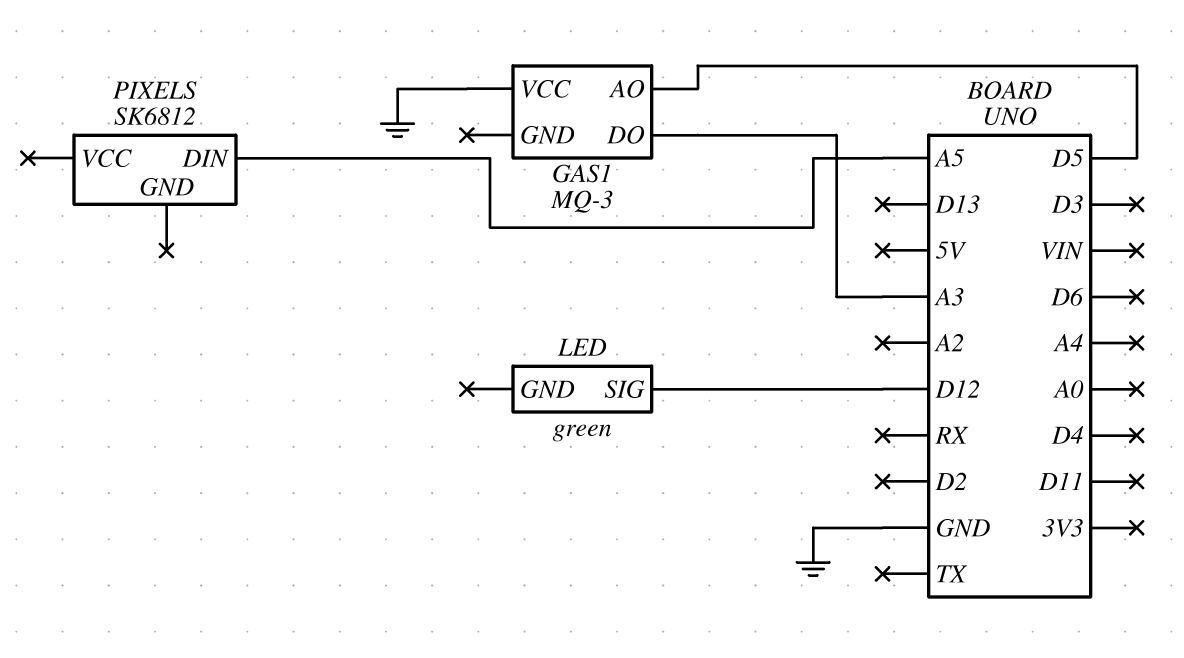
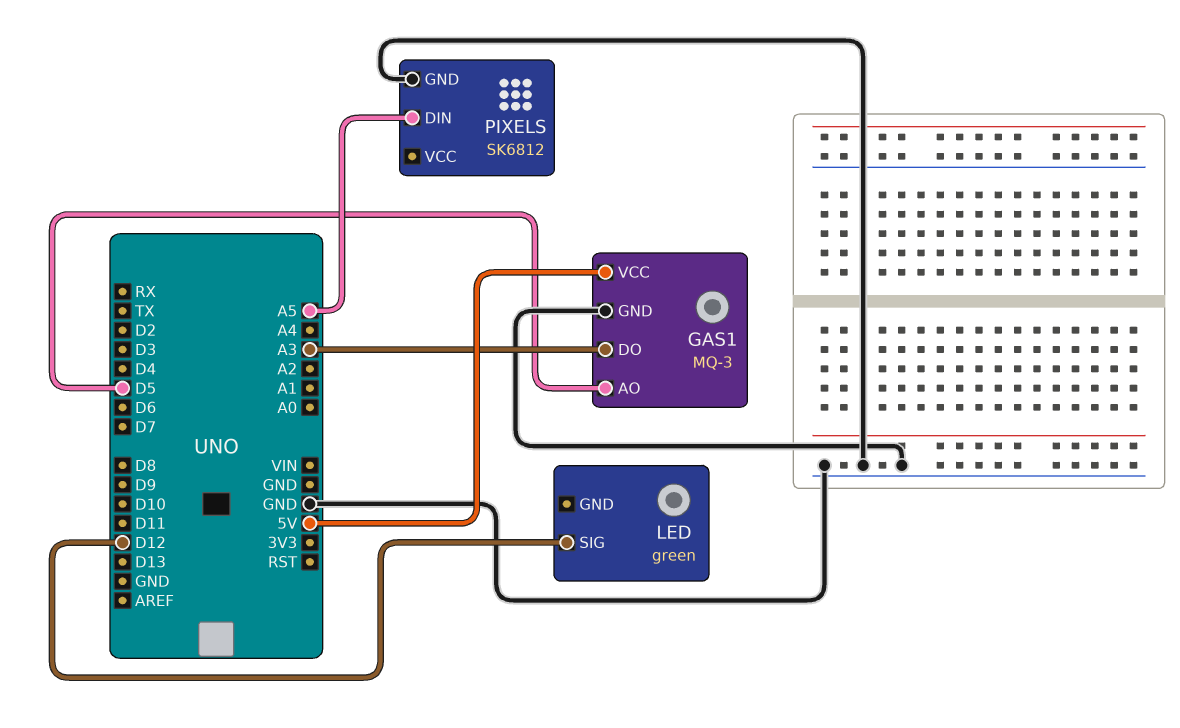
GAS1 pin GND: none -> GND
GAS1 pin VCC: GND -> 5V
PIXELS pin GND: none -> GND

